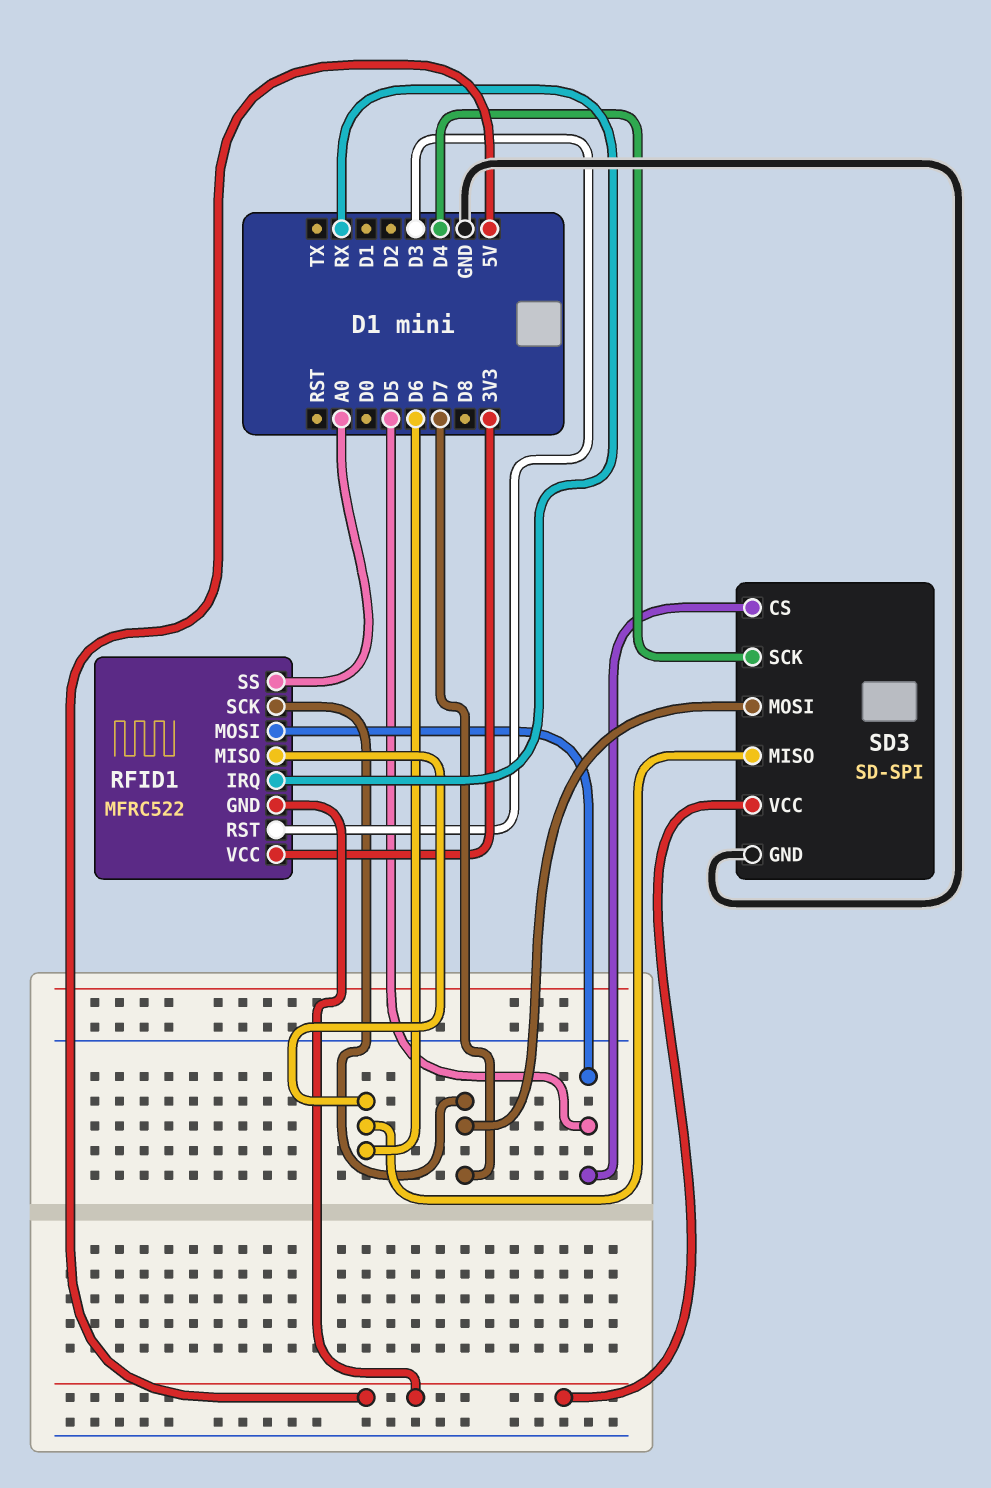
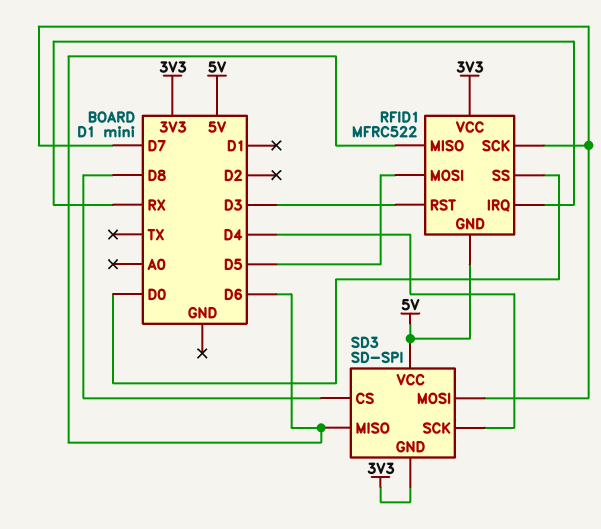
RFID1 pin SS: A0 -> D0
SD3 pin CS: D5 -> D8
SD3 pin GND: GND -> 3V3

